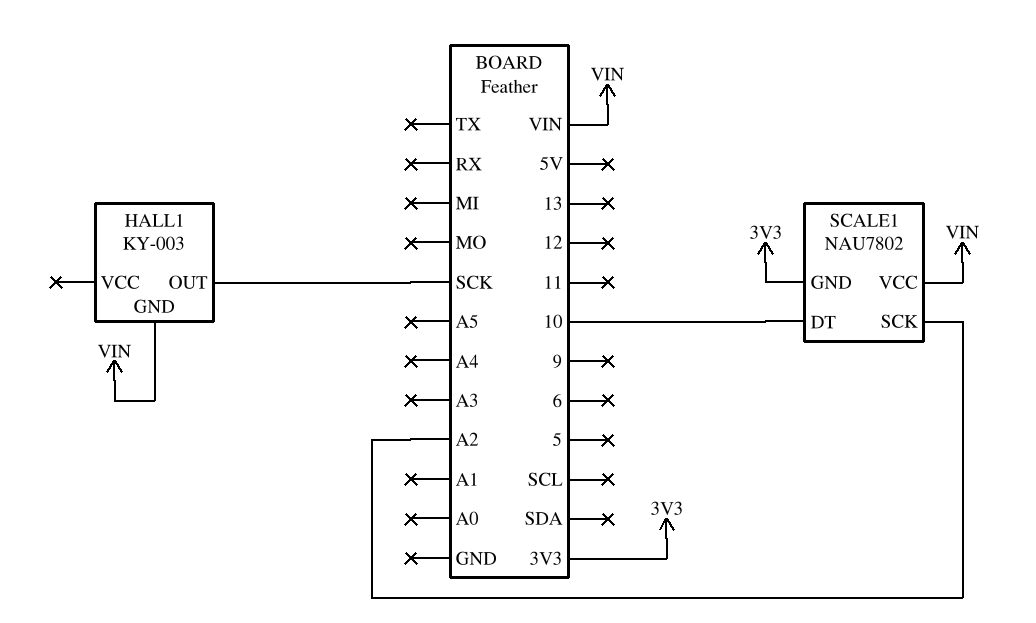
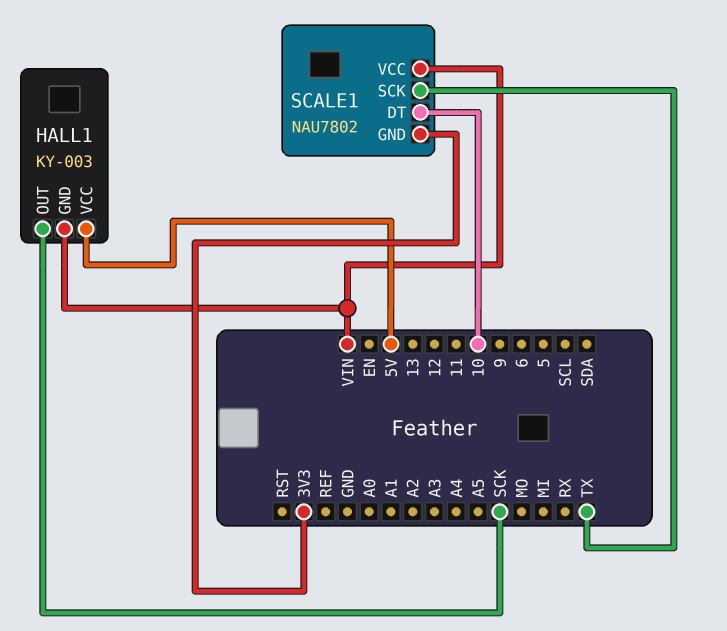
HALL1 pin VCC: none -> 5V
SCALE1 pin SCK: A2 -> TX

